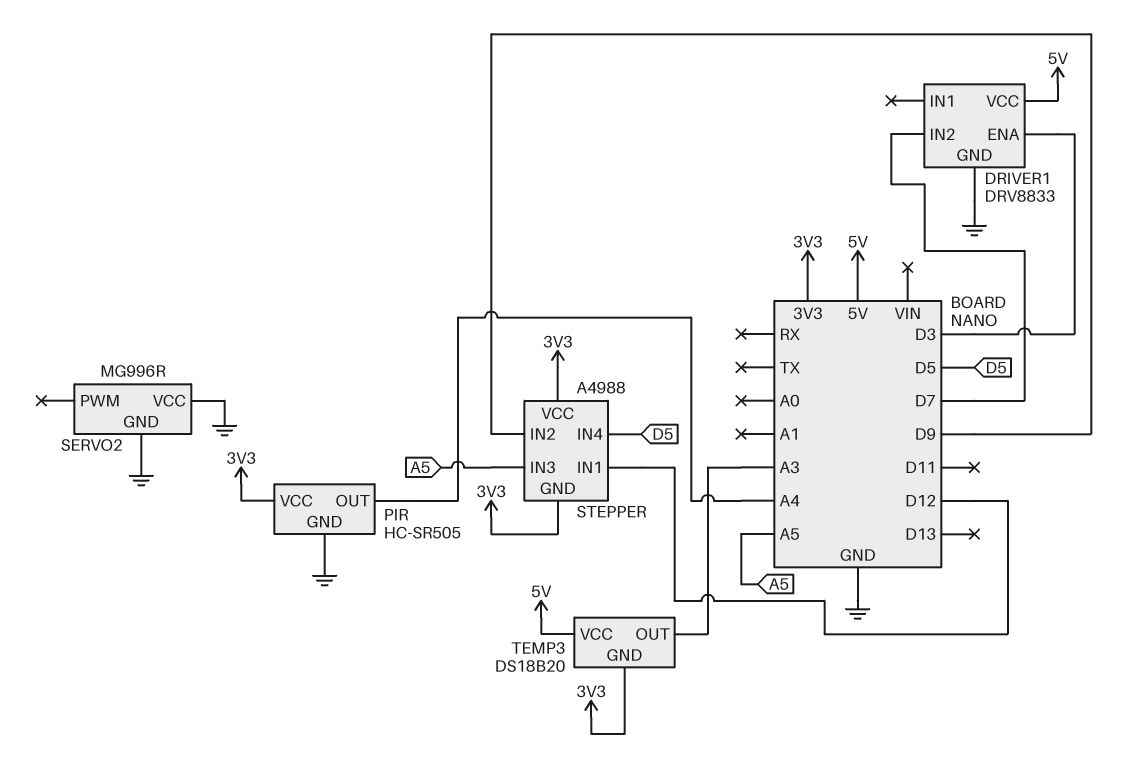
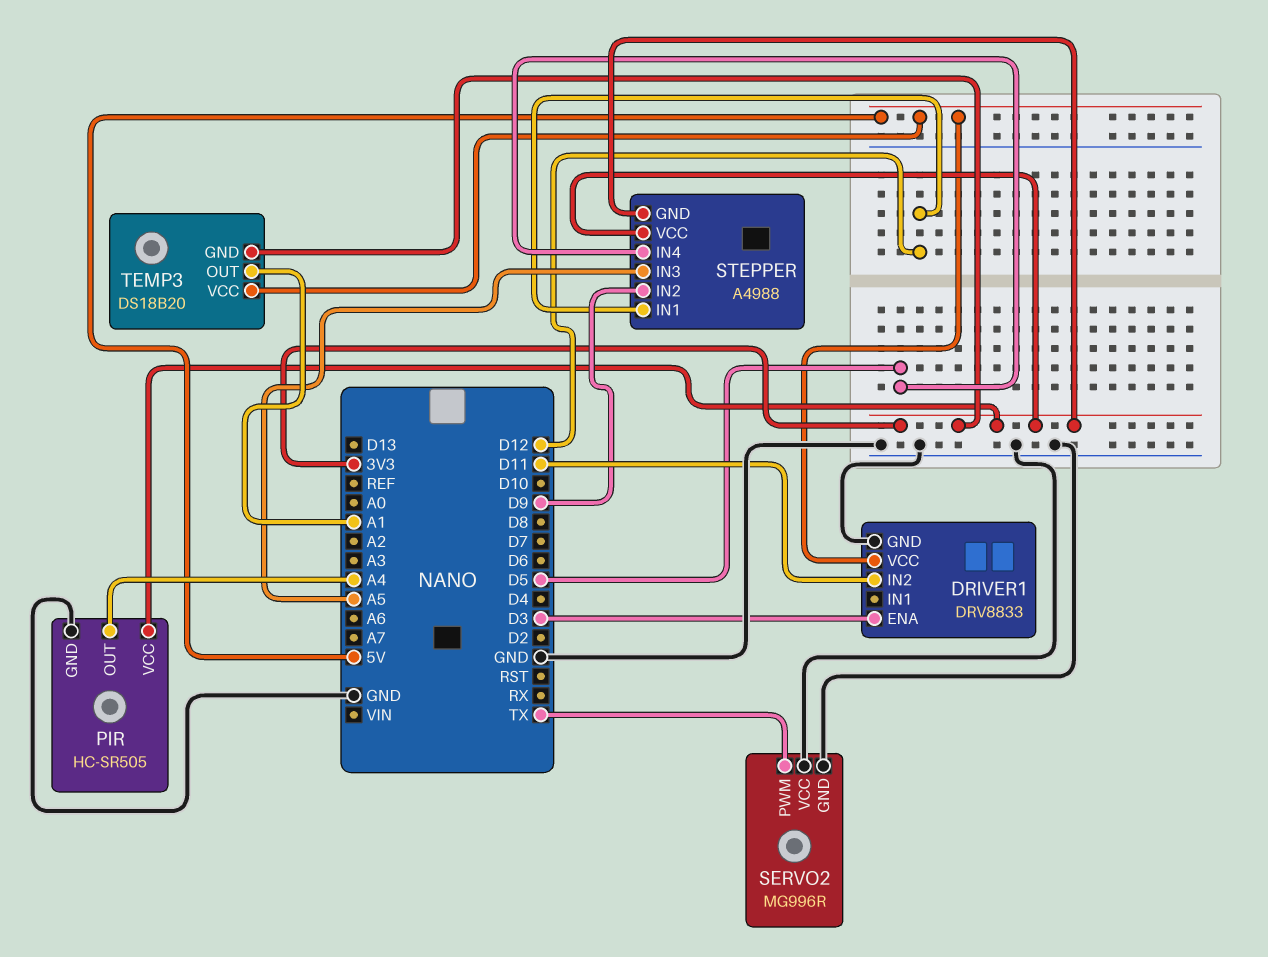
DRIVER1 pin IN2: D7 -> D11
SERVO2 pin PWM: none -> TX
TEMP3 pin OUT: A3 -> A1

